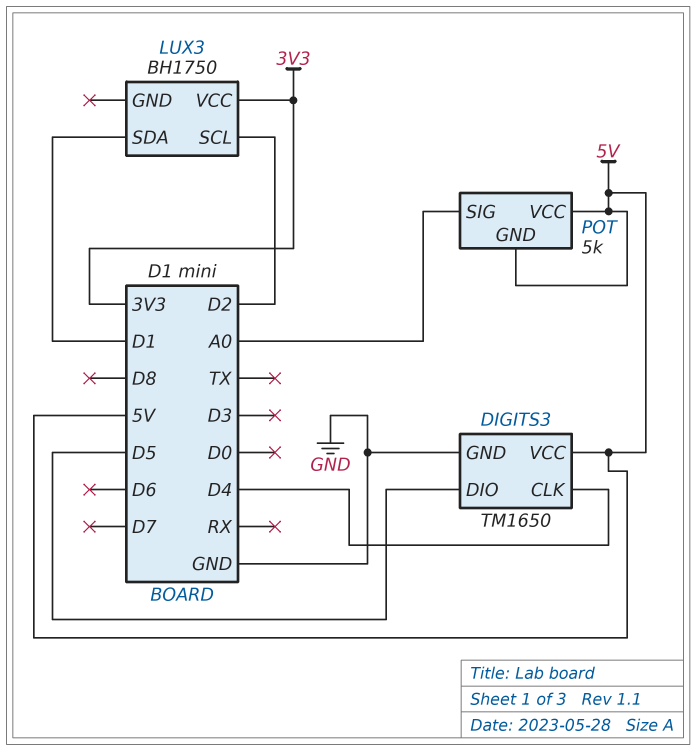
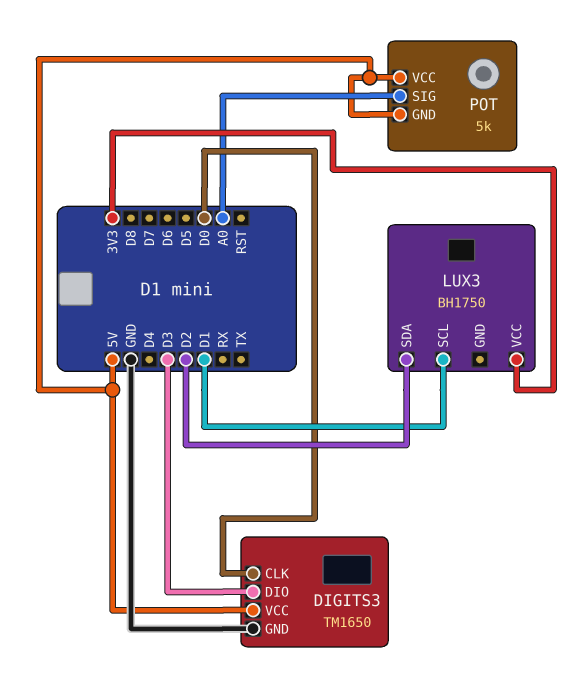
DIGITS3 pin CLK: D4 -> D0
DIGITS3 pin DIO: D5 -> D3
LUX3 pin SCL: D2 -> D1
LUX3 pin SDA: D1 -> D2

